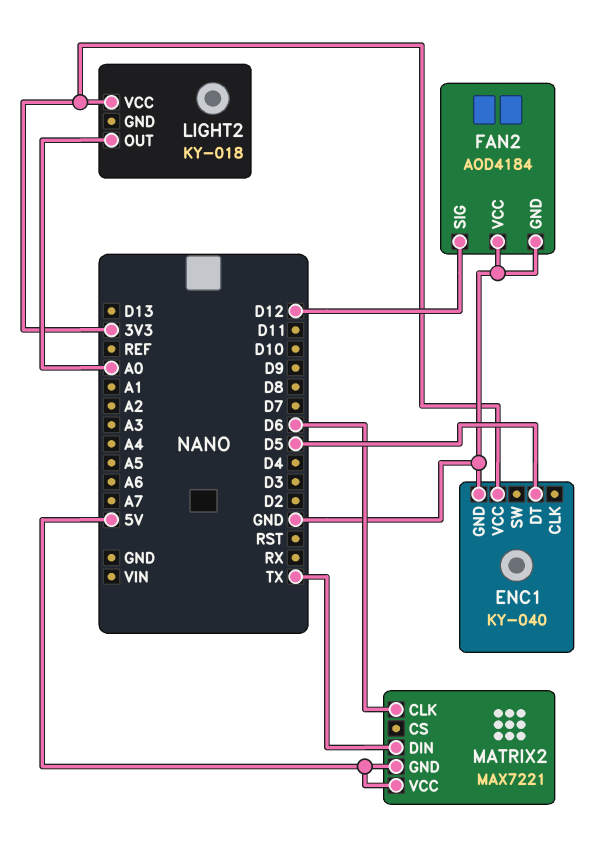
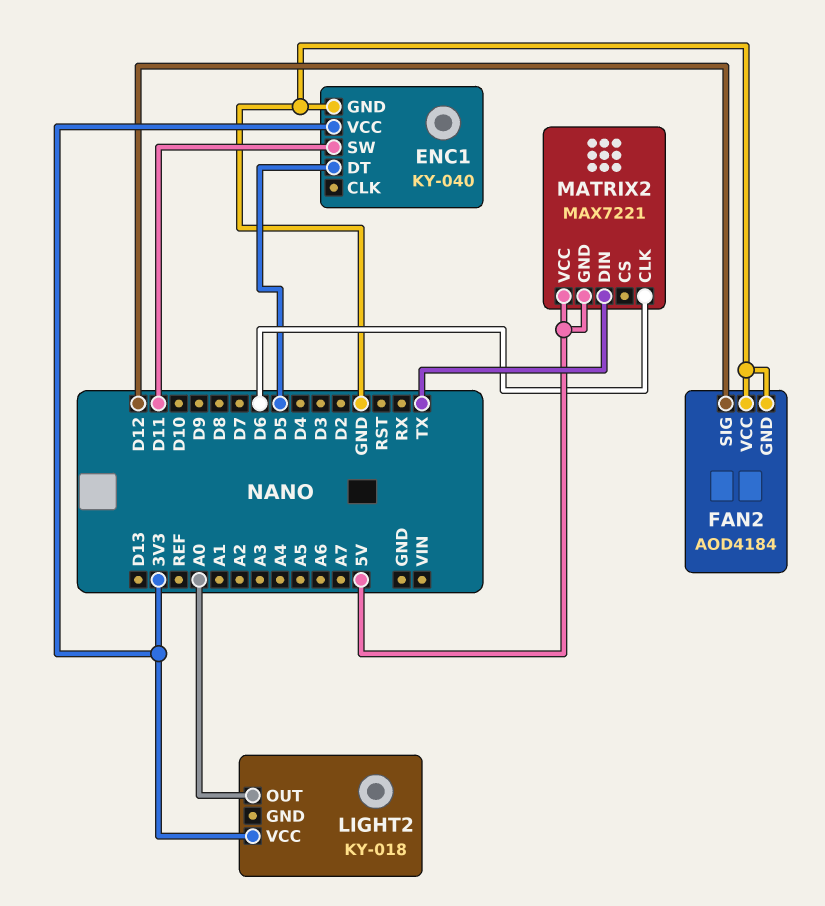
ENC1 pin SW: none -> D11

